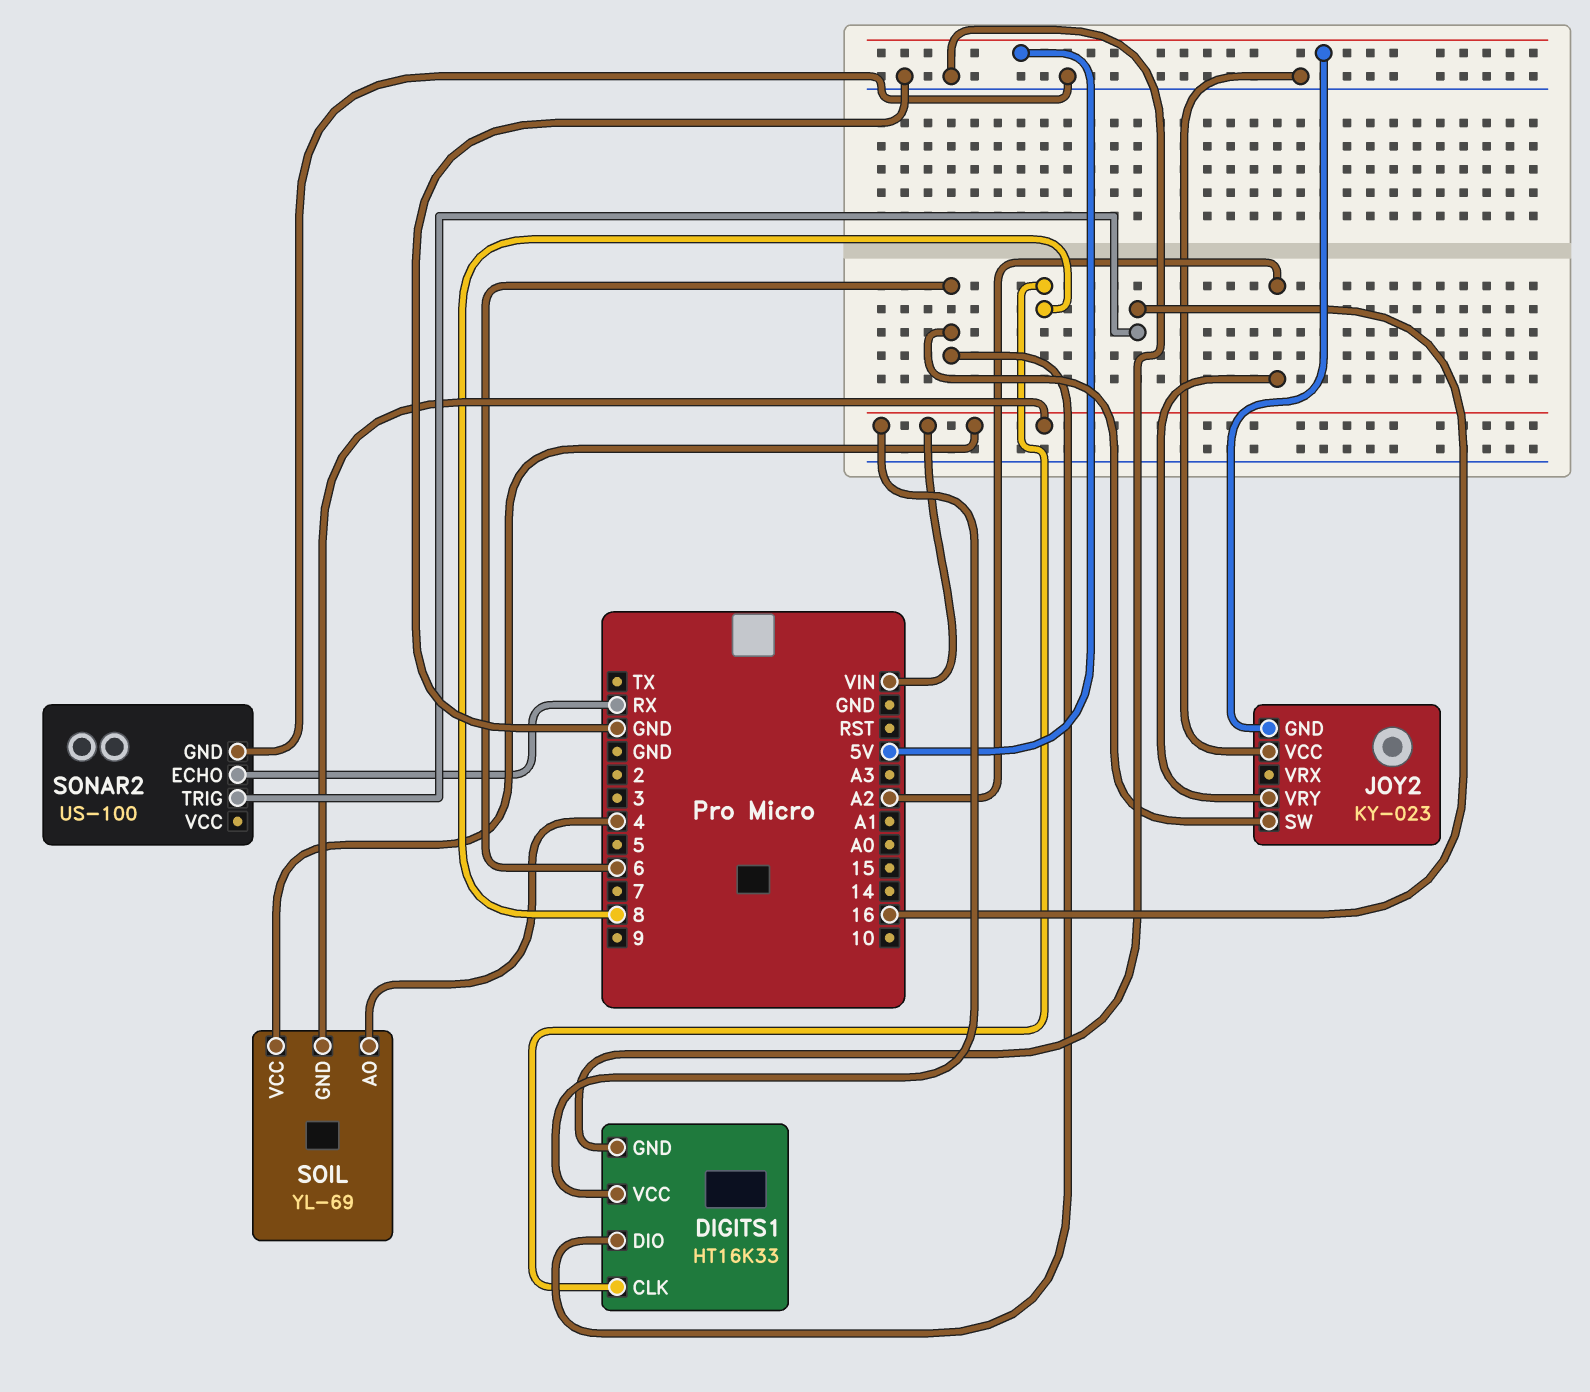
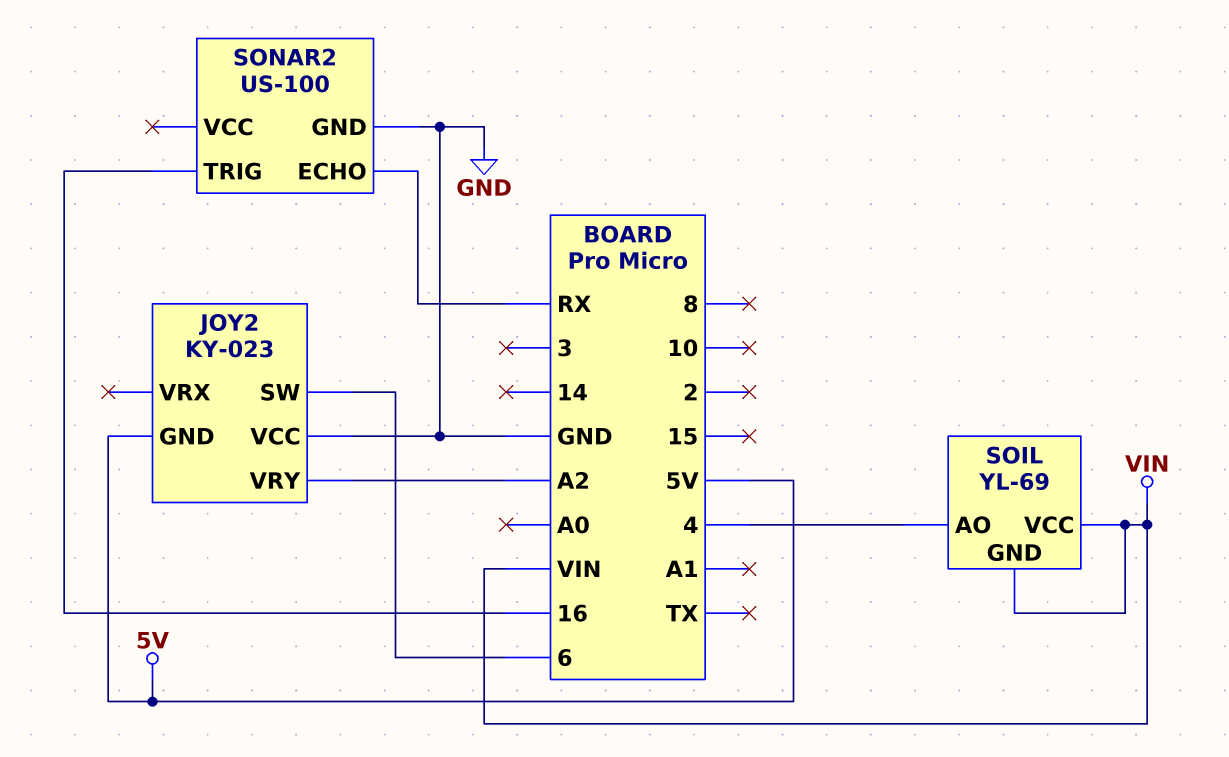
DIGITS1: HT16K33 -> none
DIGITS1 pin CLK: 8 -> none
DIGITS1 pin DIO: 6 -> none
DIGITS1 pin GND: GND -> none
DIGITS1 pin VCC: VIN -> none

